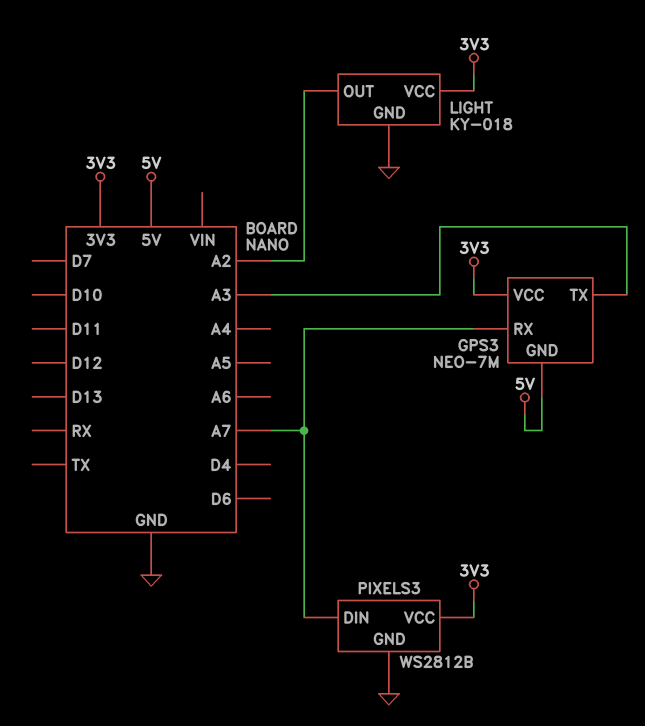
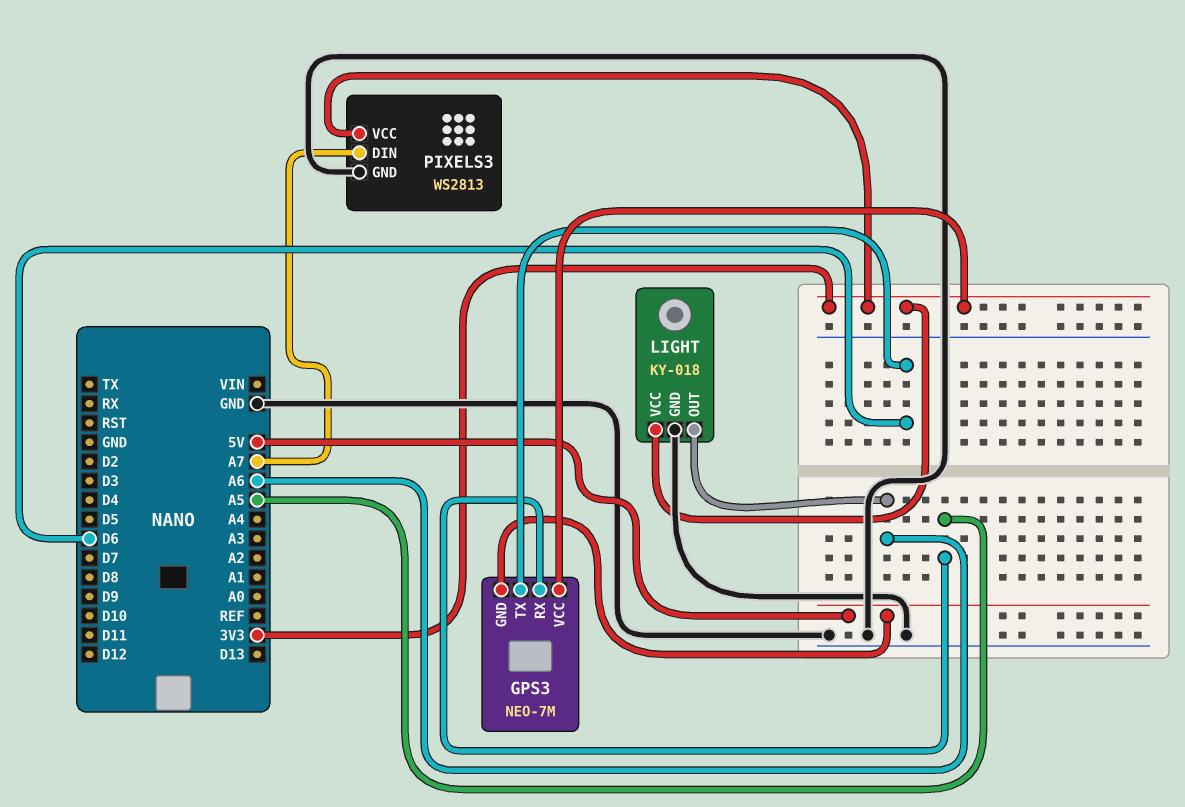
GPS3 pin RX: A7 -> A5
GPS3 pin TX: A3 -> D6
LIGHT pin OUT: A2 -> A6
PIXELS3: WS2812B -> WS2813

